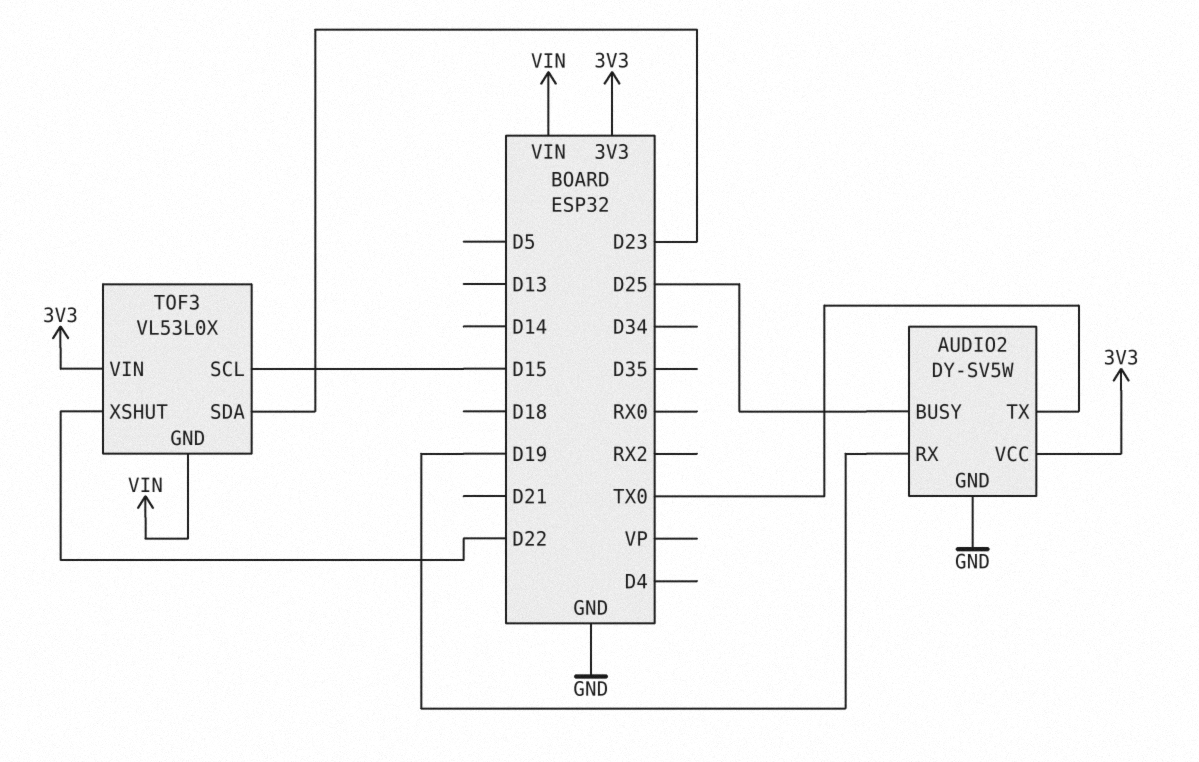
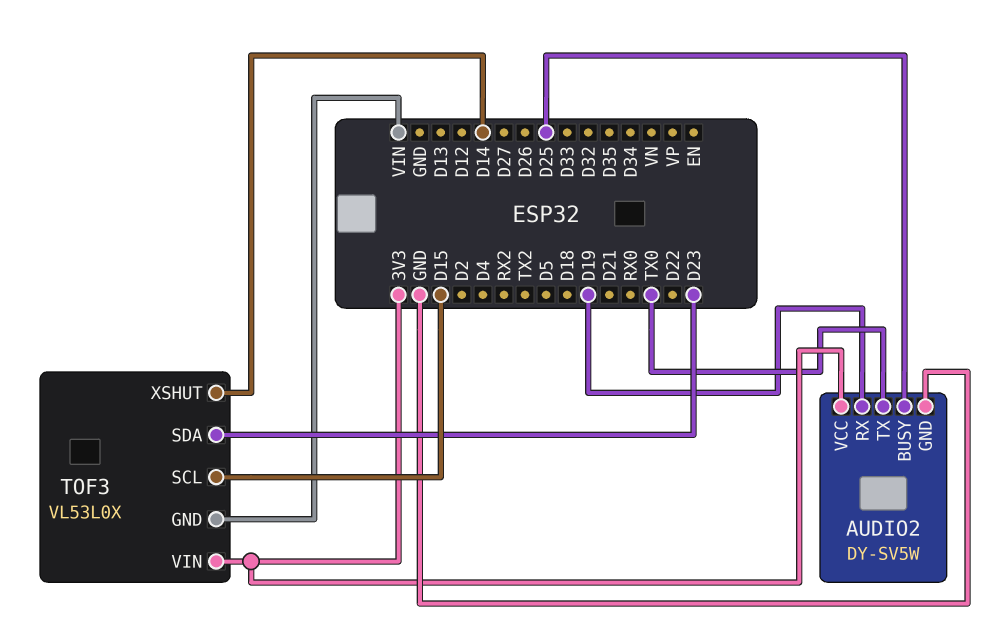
TOF3 pin XSHUT: D22 -> D14

